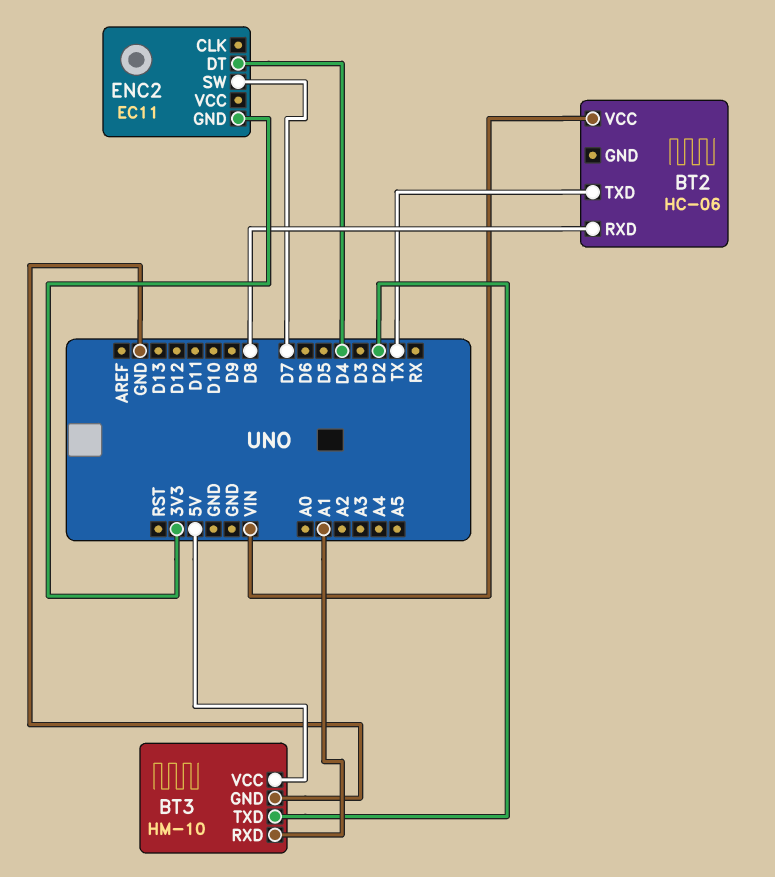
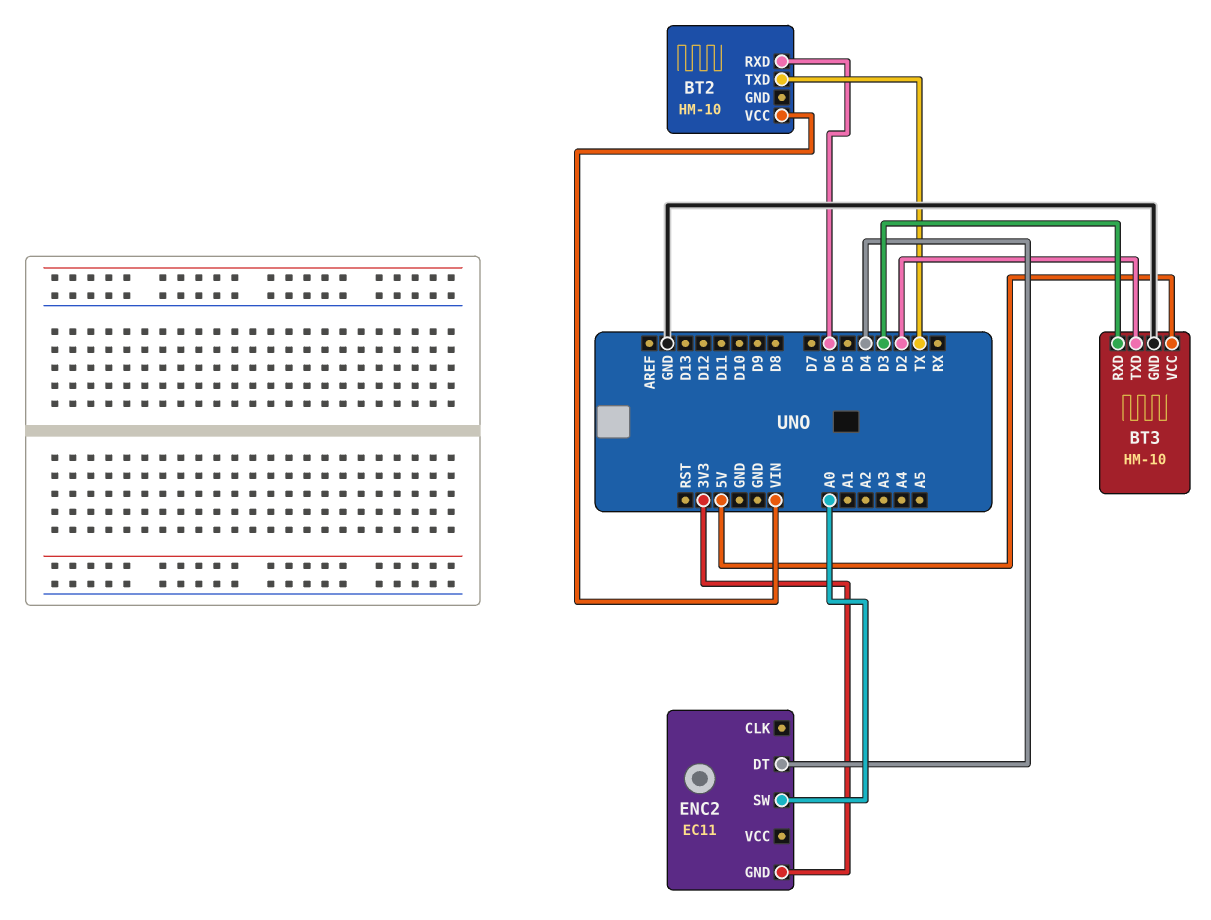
BT2: HC-06 -> HM-10
BT2 pin RXD: D8 -> D6
BT3 pin RXD: A1 -> D3
ENC2 pin SW: D7 -> A0

